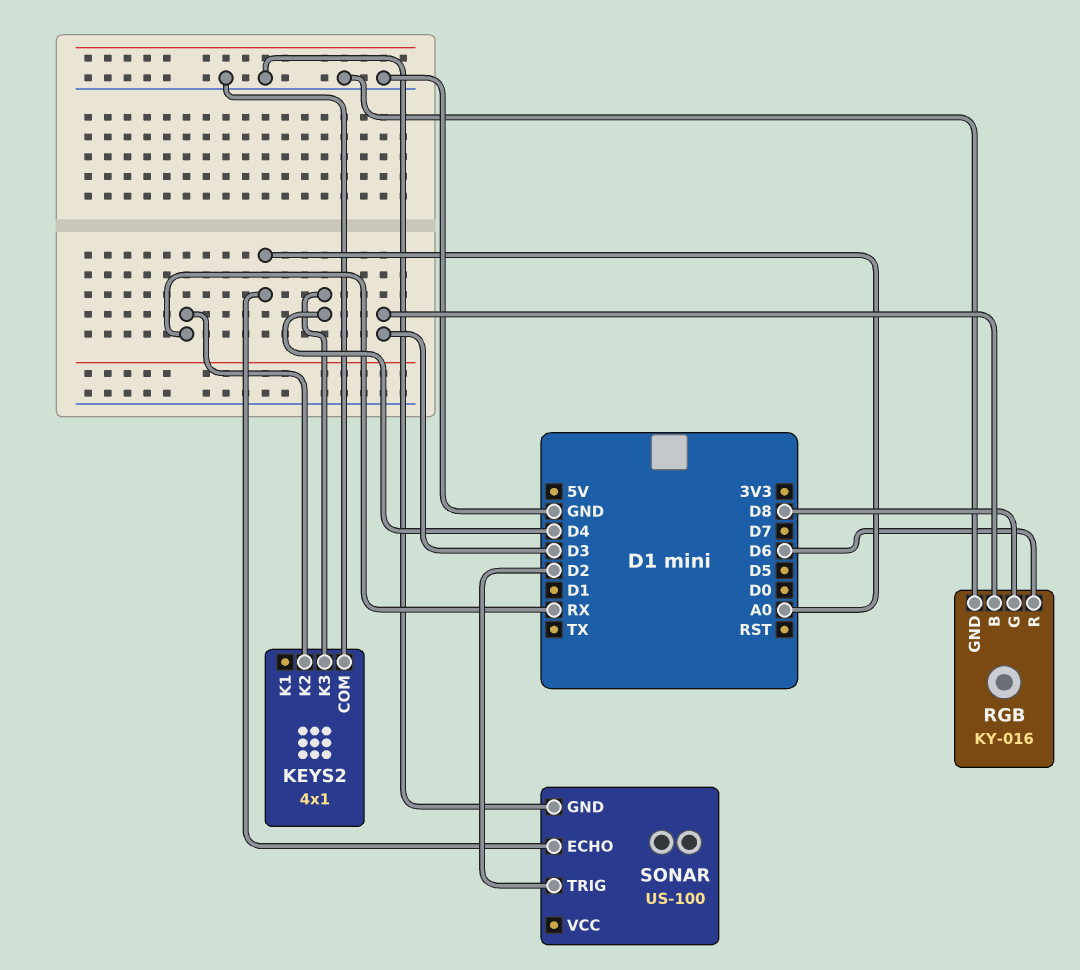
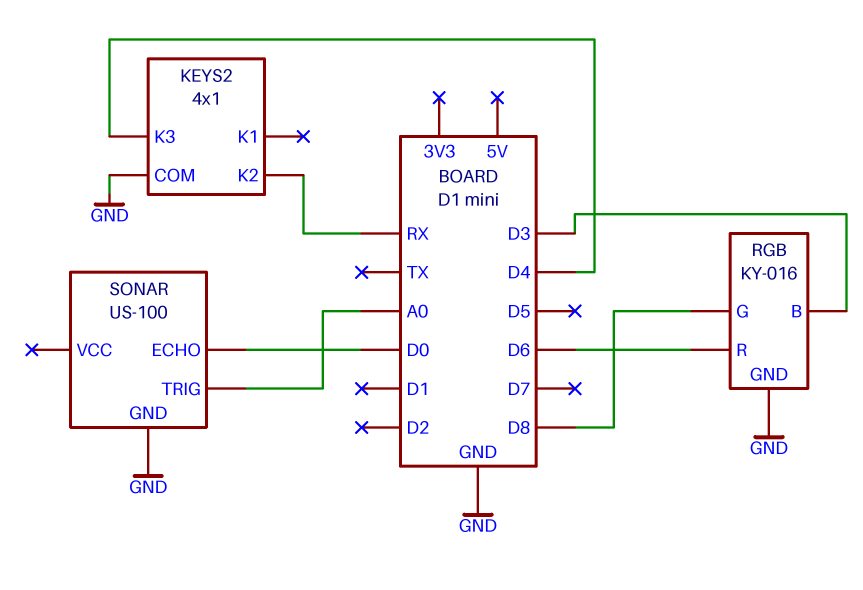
SONAR pin ECHO: A0 -> D0
SONAR pin TRIG: D2 -> A0

